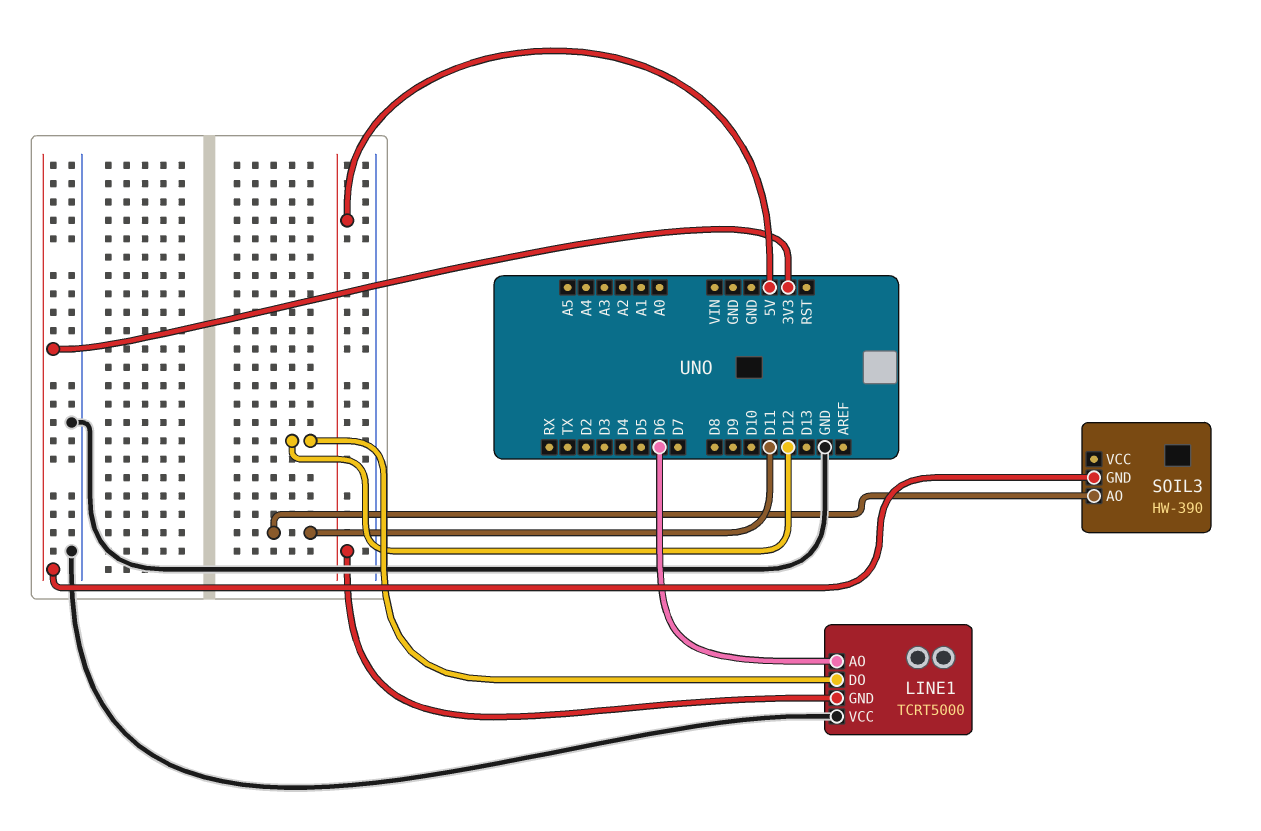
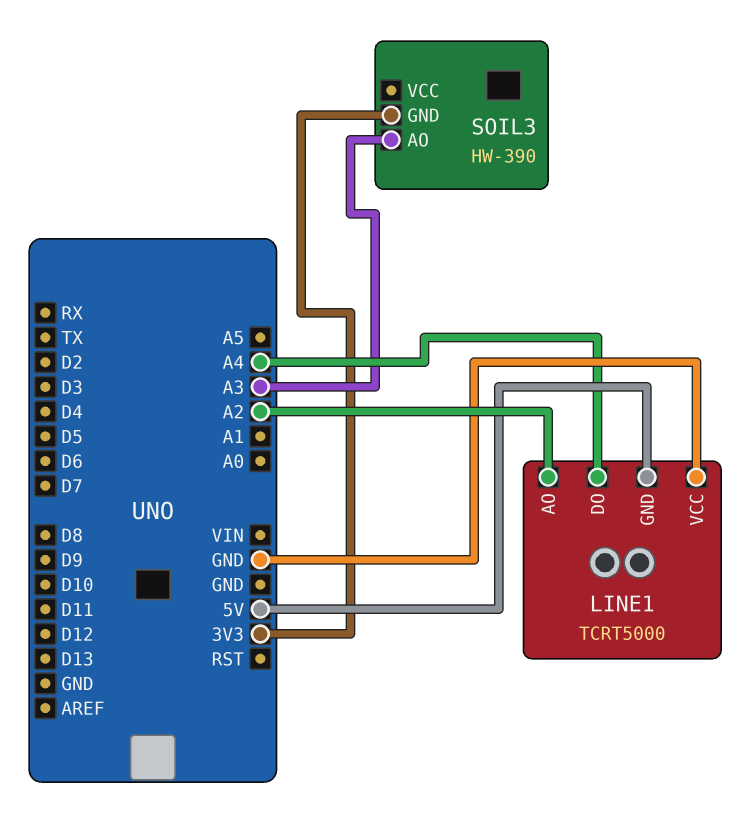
LINE1 pin AO: D6 -> A2
LINE1 pin DO: D12 -> A4
SOIL3 pin AO: D11 -> A3

